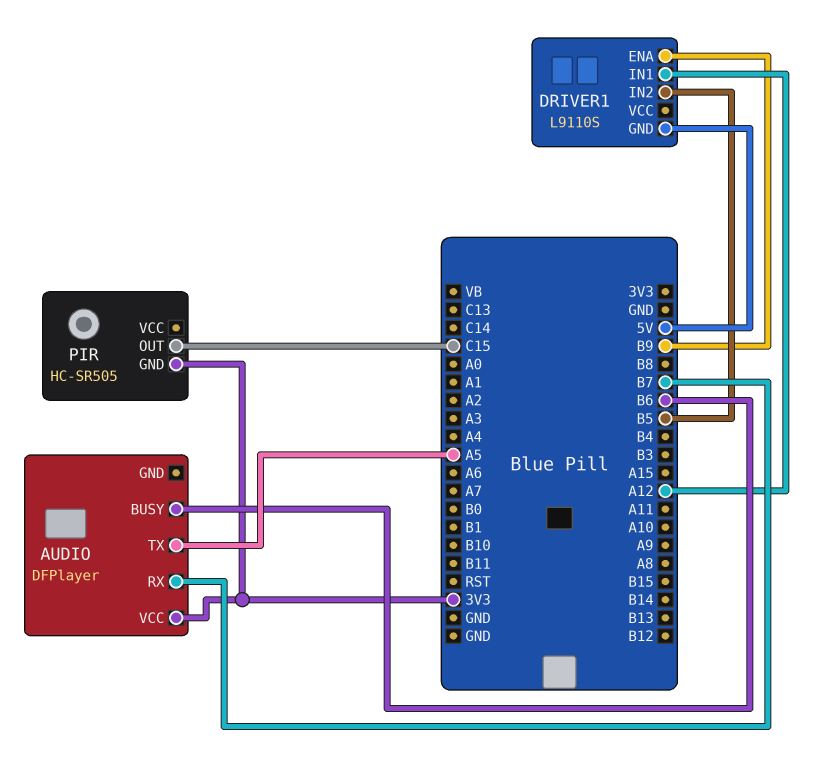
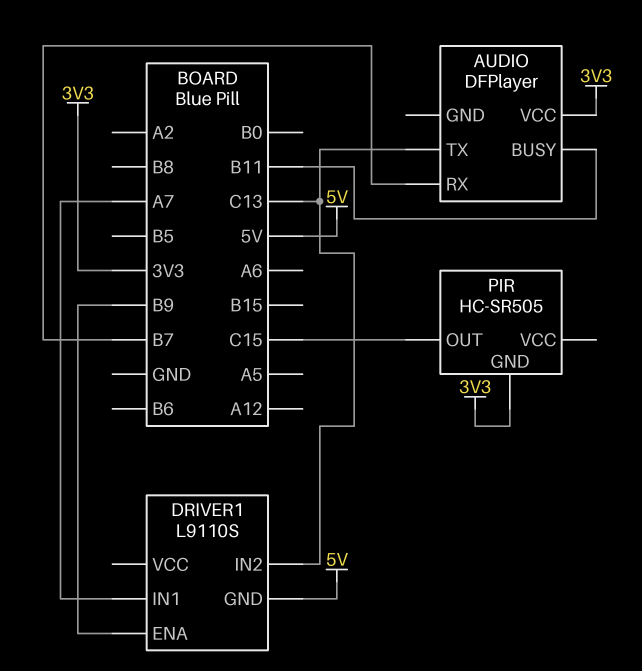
AUDIO pin BUSY: B6 -> B11
AUDIO pin TX: A5 -> C13
DRIVER1 pin IN1: A12 -> A7
DRIVER1 pin IN2: B5 -> C13

